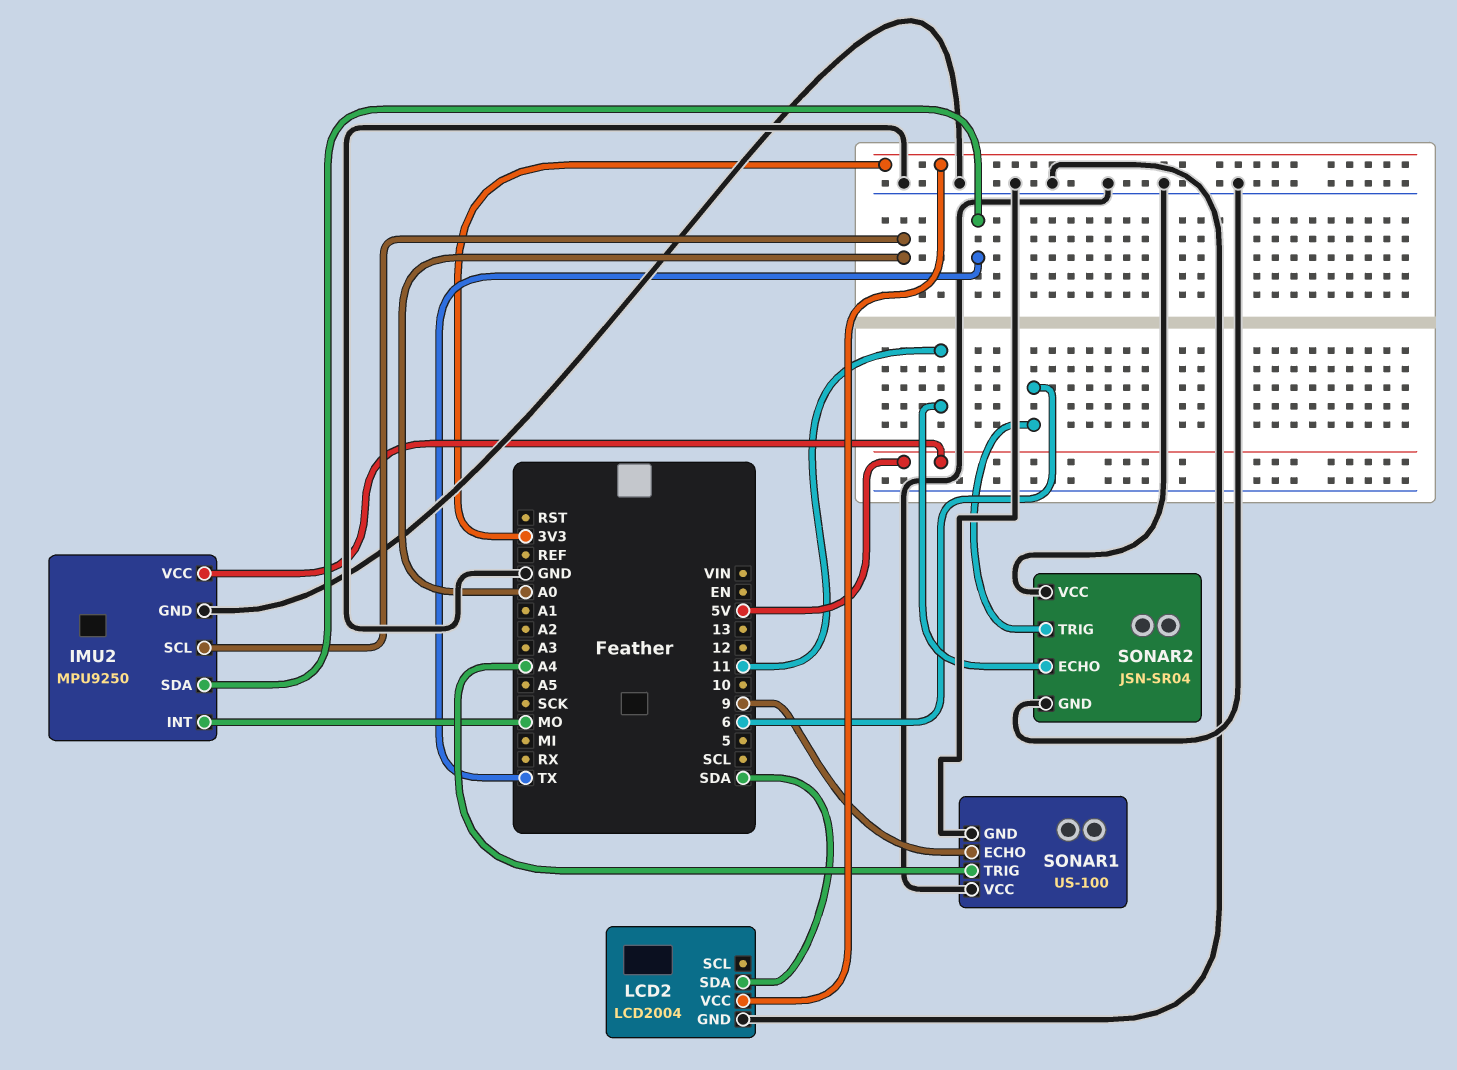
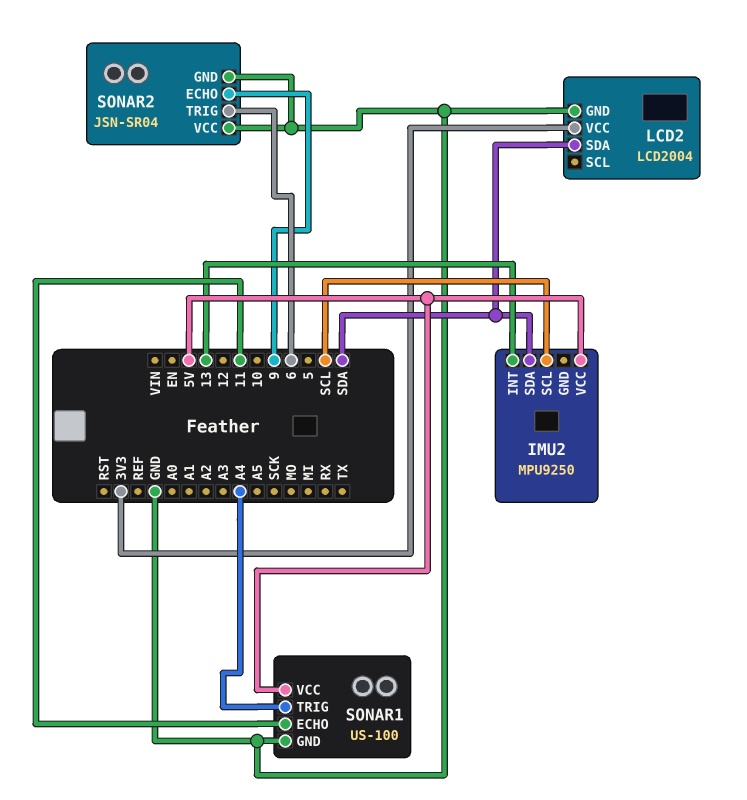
IMU2 pin GND: GND -> none
IMU2 pin INT: MO -> 13
IMU2 pin SCL: A0 -> SCL
IMU2 pin SDA: TX -> SDA
SONAR1 pin ECHO: 9 -> 11
SONAR1 pin VCC: GND -> 5V
SONAR2 pin ECHO: 11 -> 9

